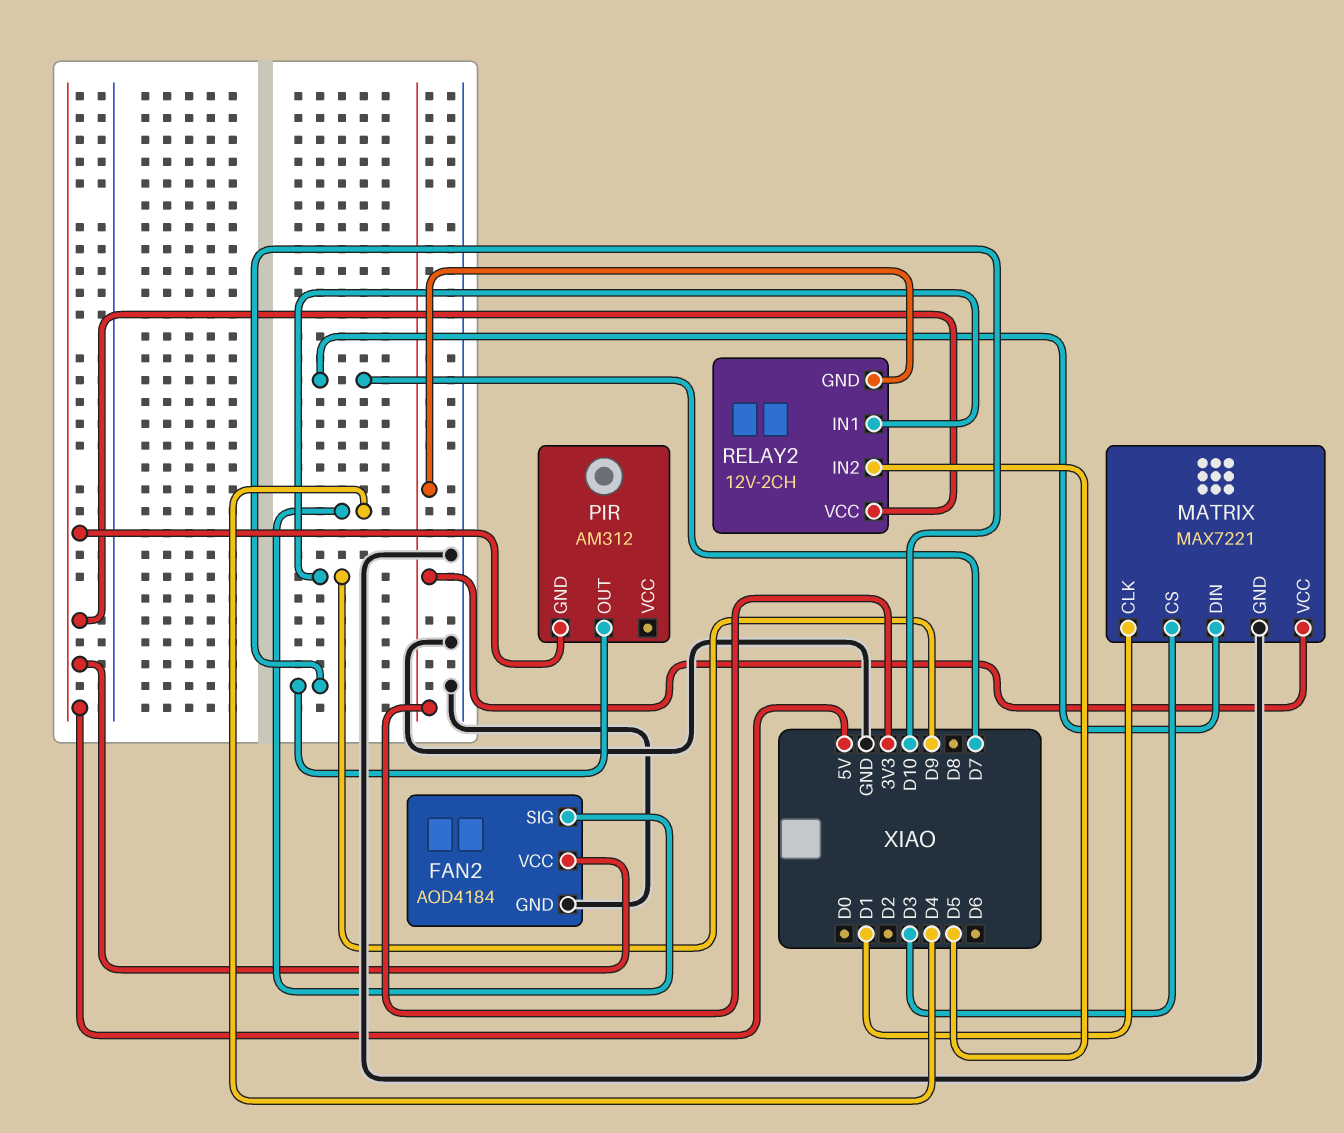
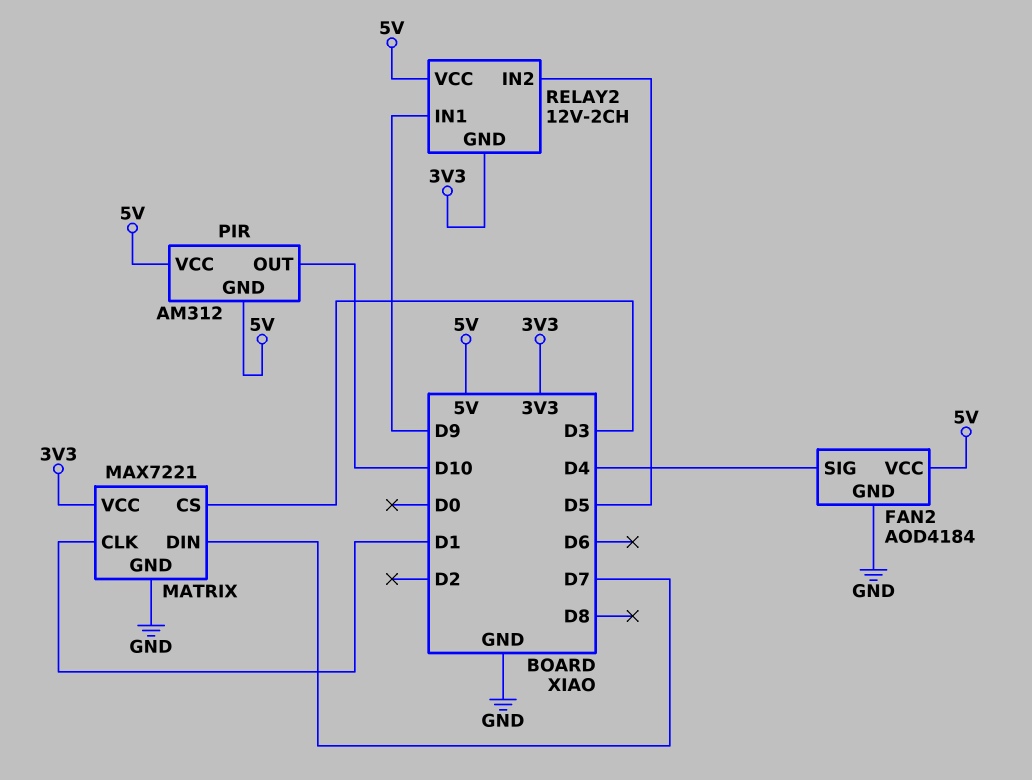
PIR pin VCC: none -> 5V

